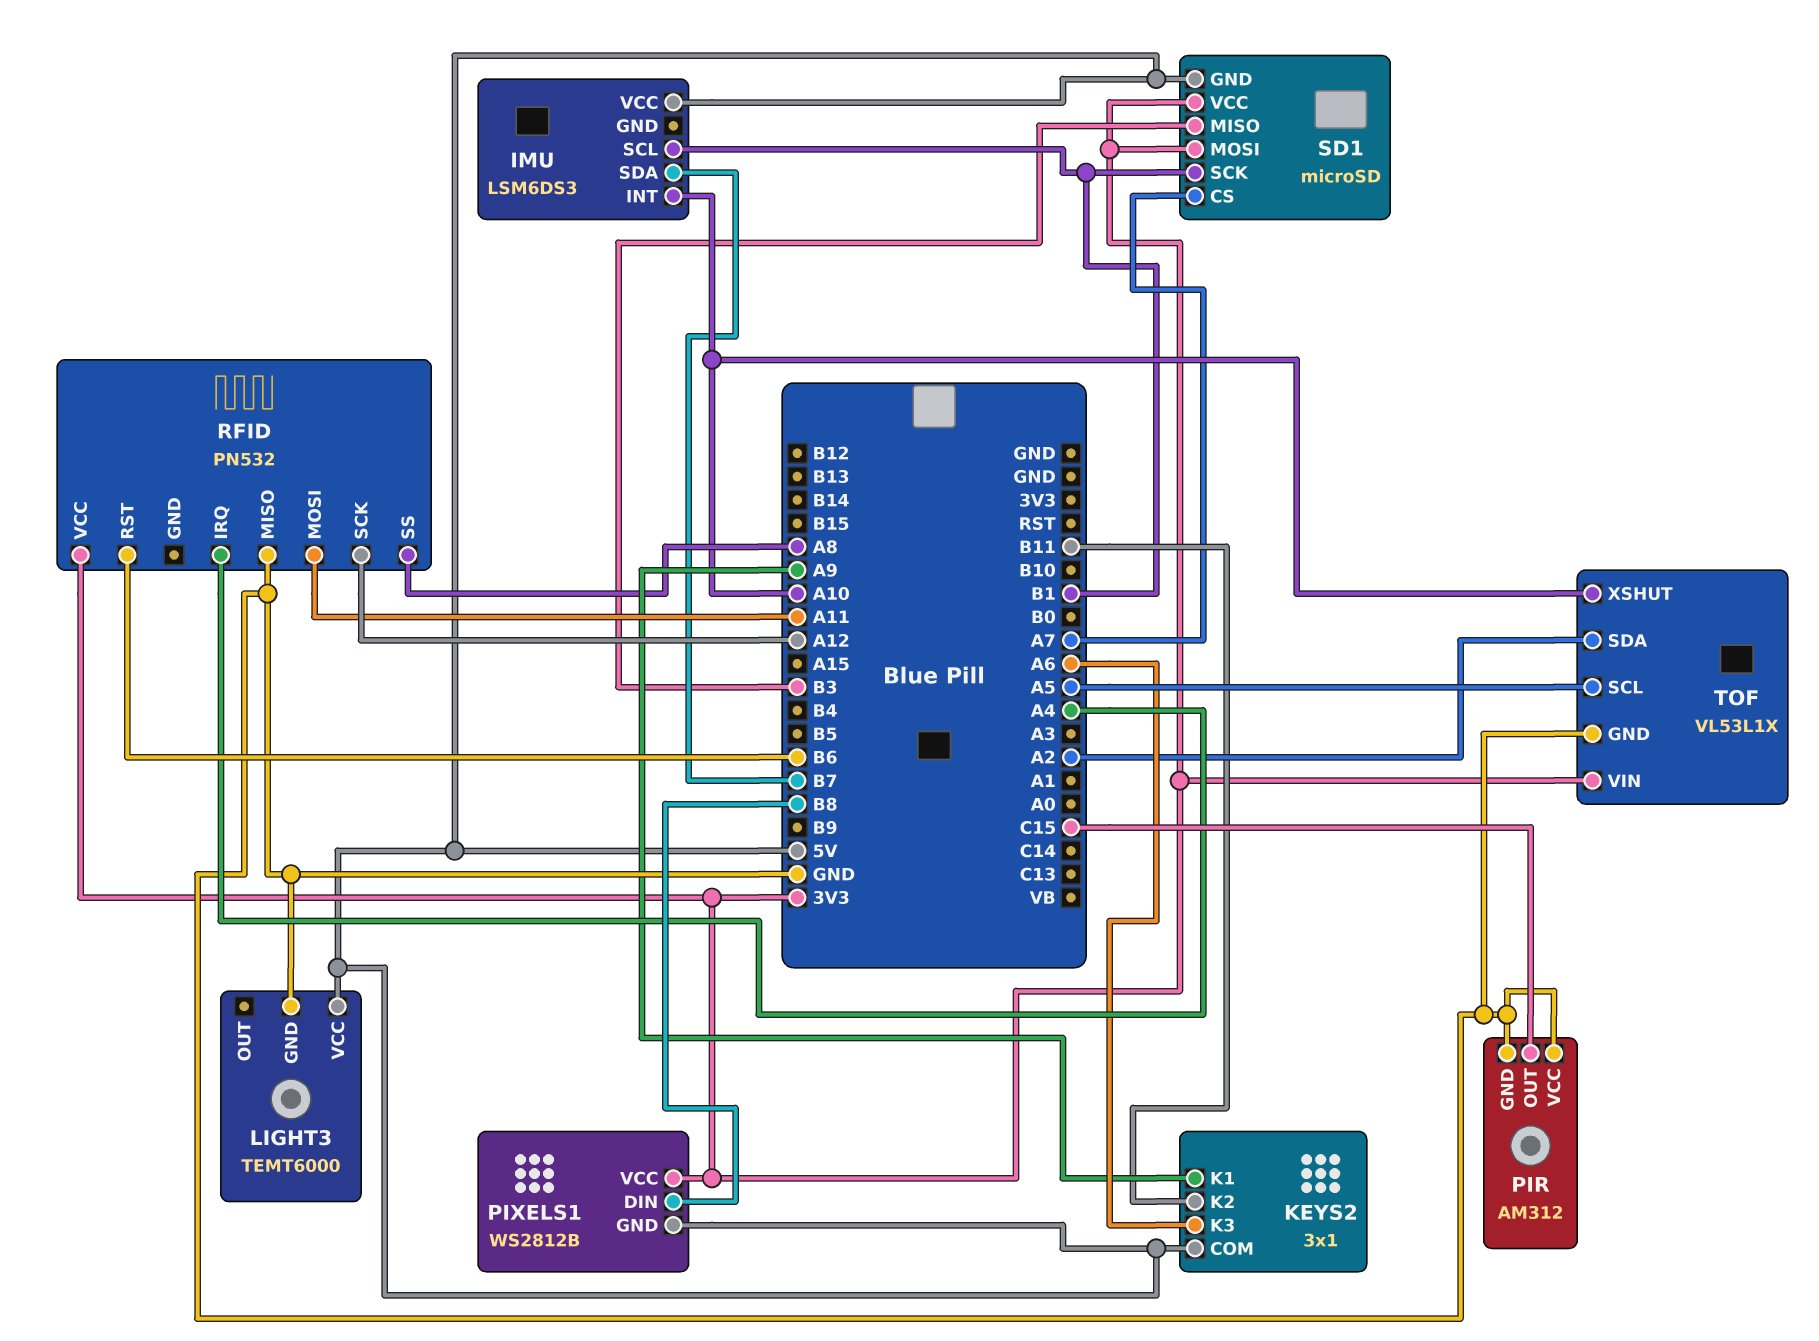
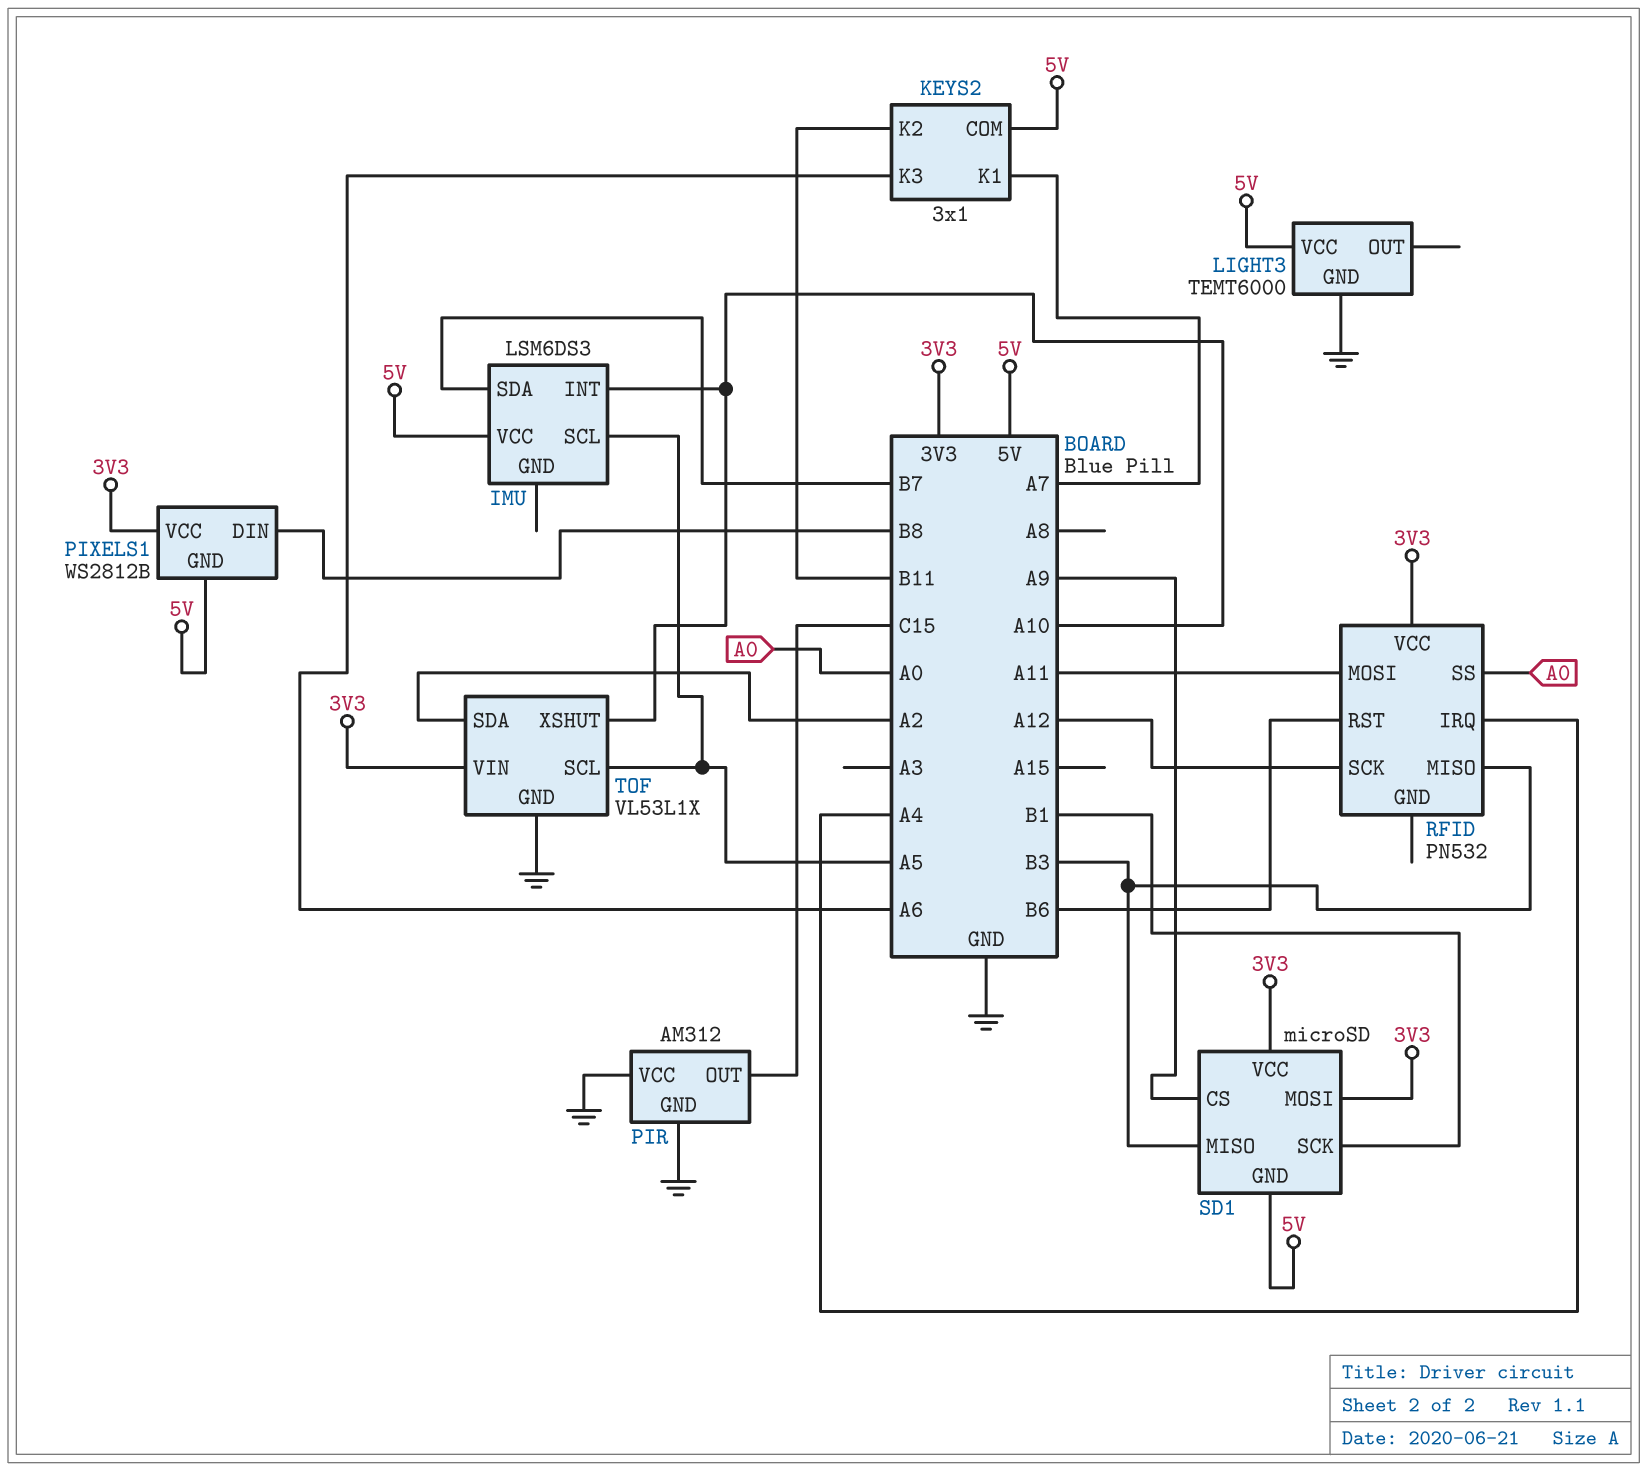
IMU pin SCL: B1 -> A5
KEYS2 pin K1: A9 -> A7
RFID pin MISO: GND -> B3
RFID pin SS: A8 -> A0
SD1 pin CS: A7 -> A9

